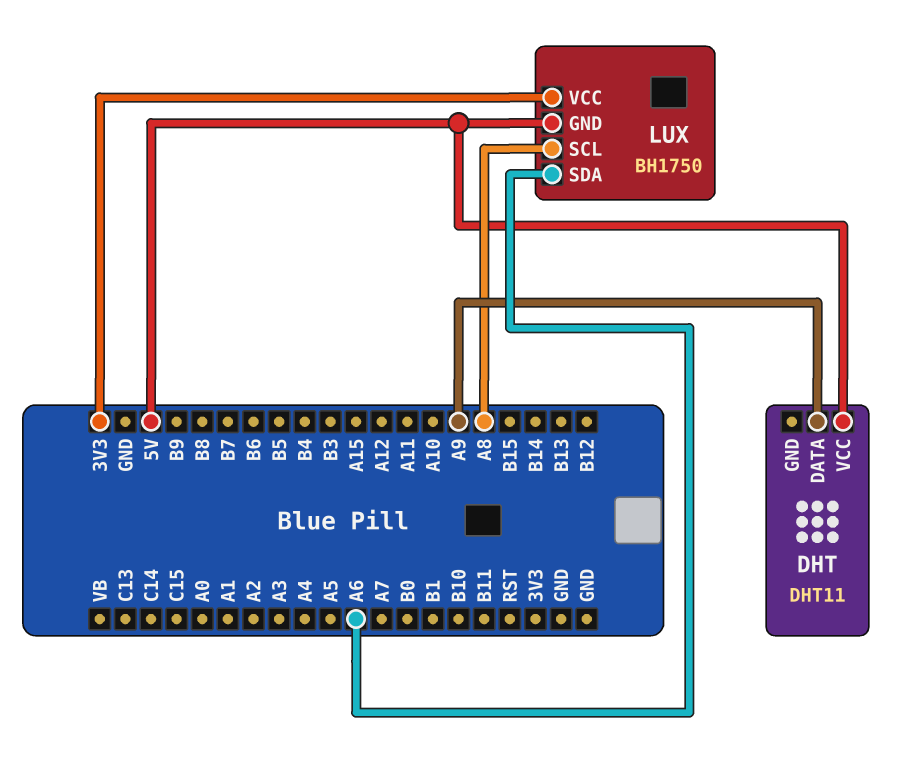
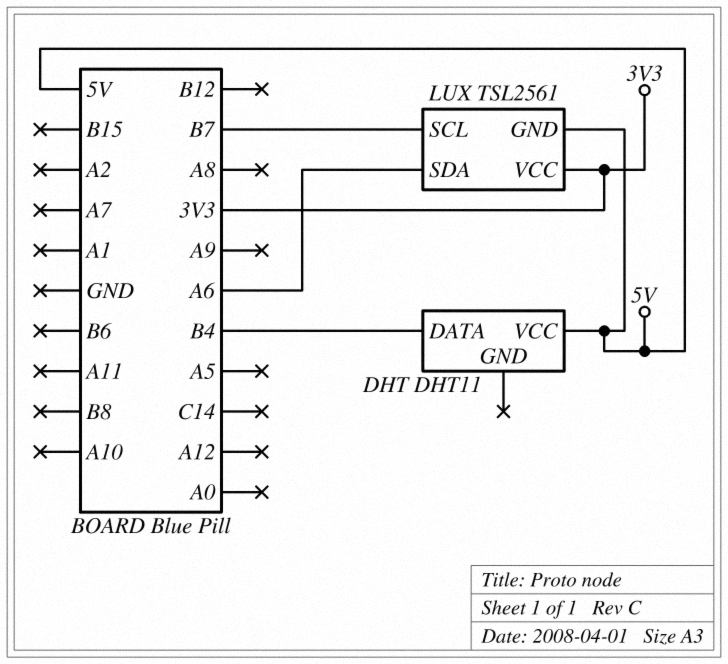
DHT pin DATA: A9 -> B4
LUX: BH1750 -> TSL2561
LUX pin SCL: A8 -> B7

